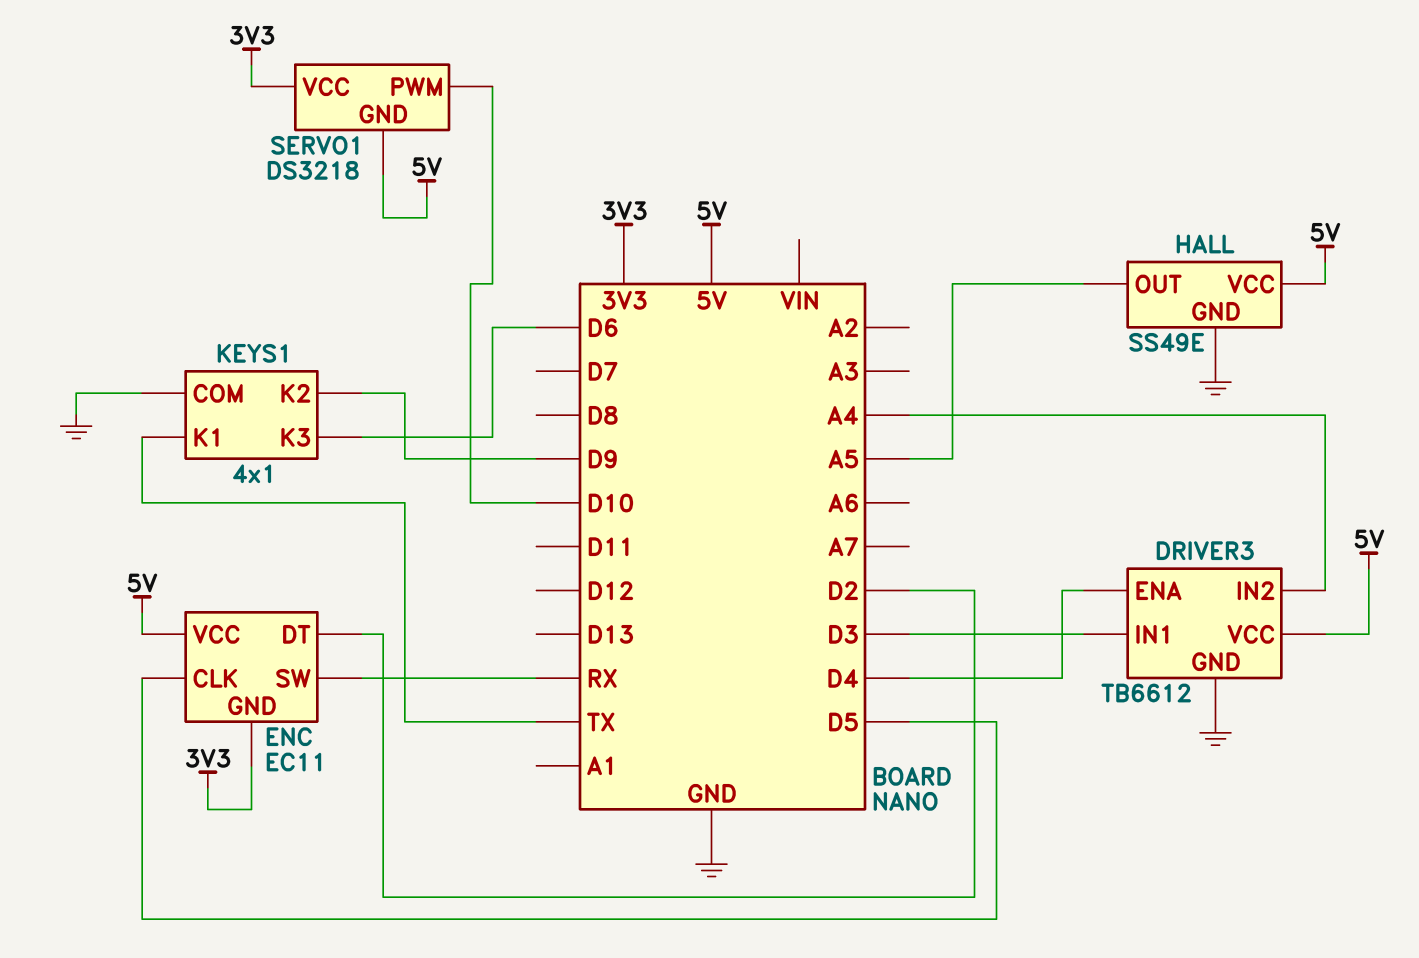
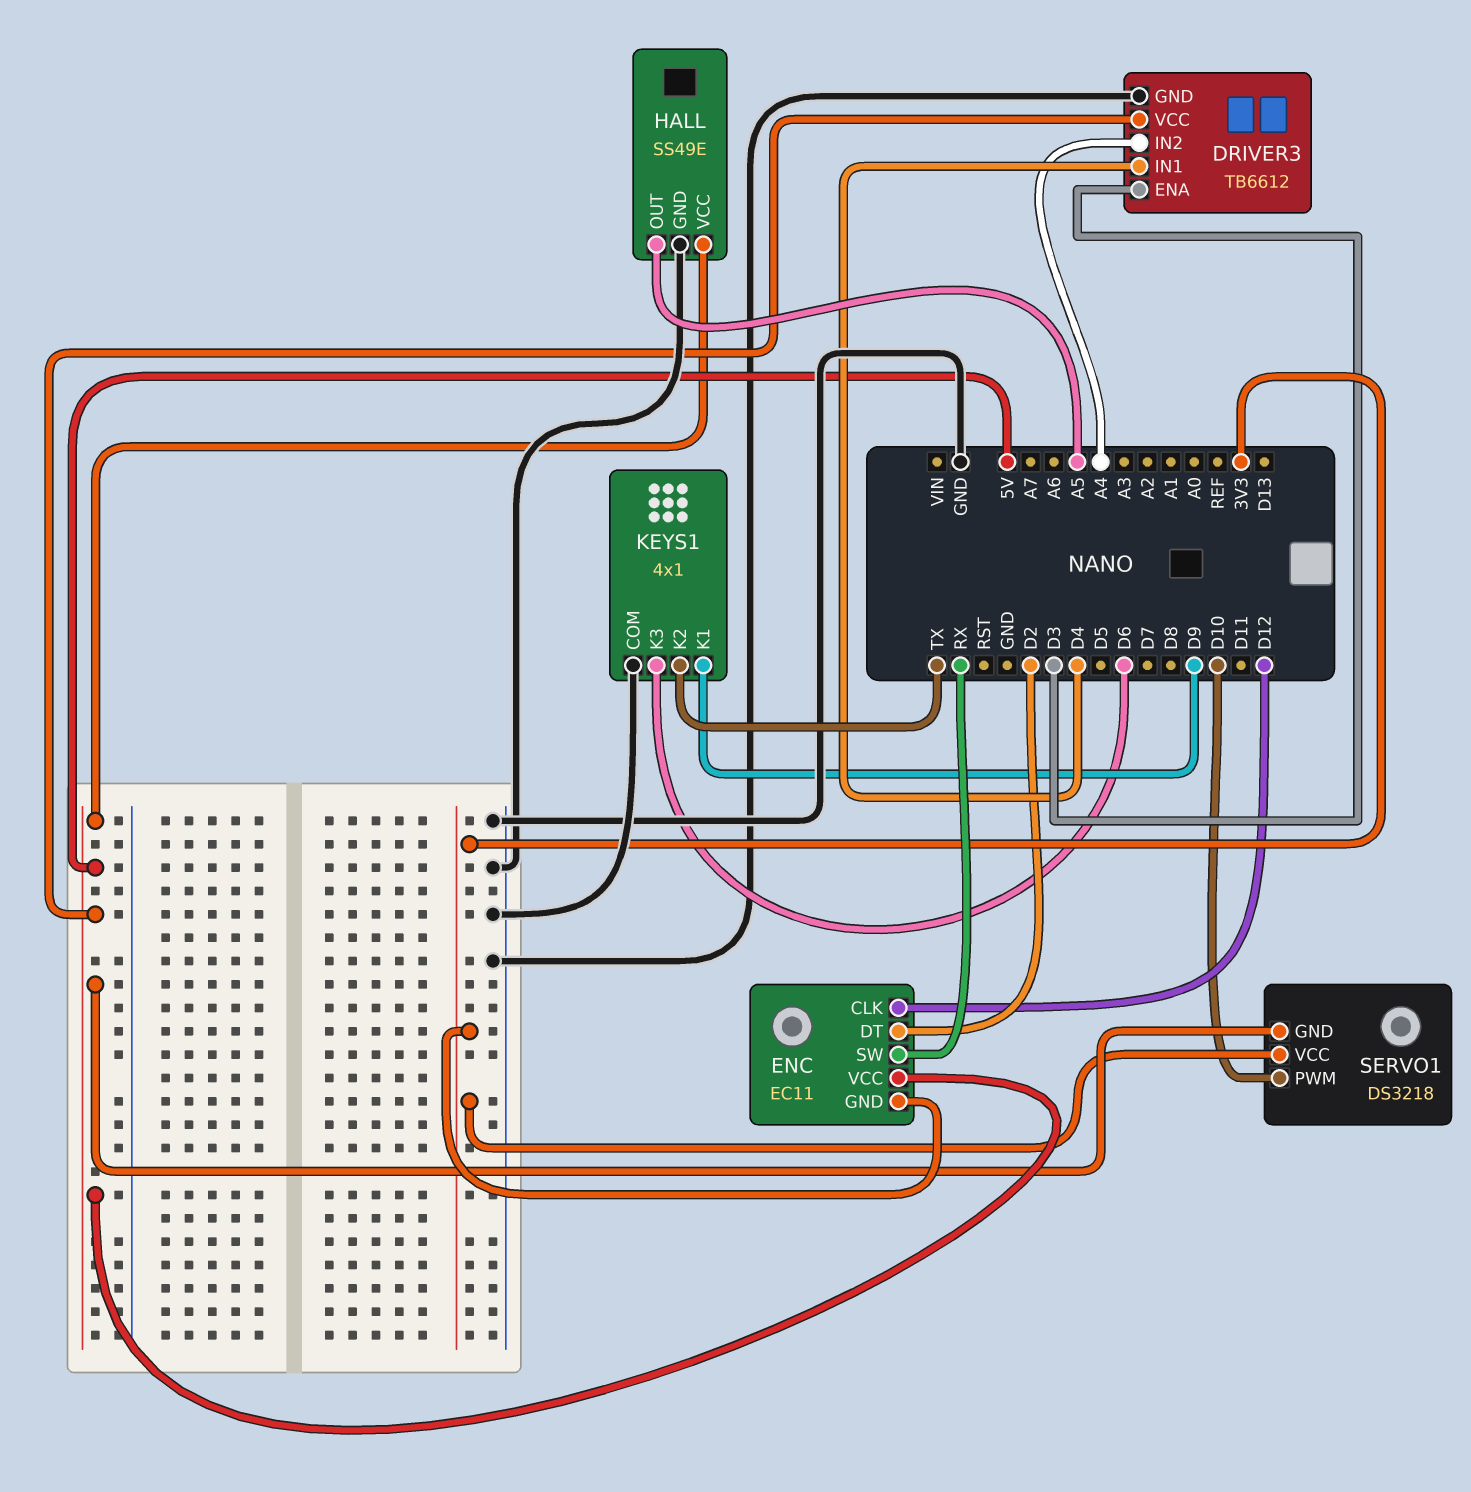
DRIVER3 pin ENA: D4 -> D3
DRIVER3 pin IN1: D3 -> D4
ENC pin CLK: D5 -> D12
KEYS1 pin K1: TX -> D9
KEYS1 pin K2: D9 -> TX

